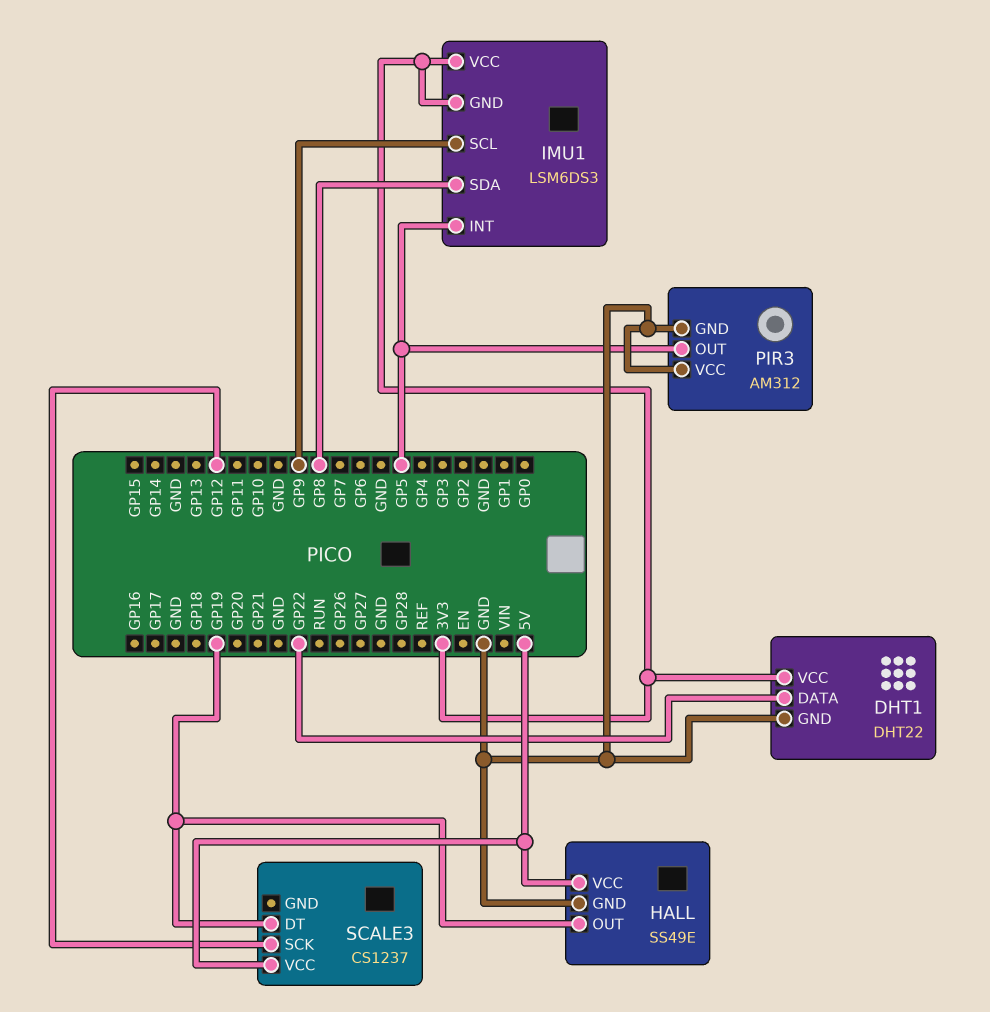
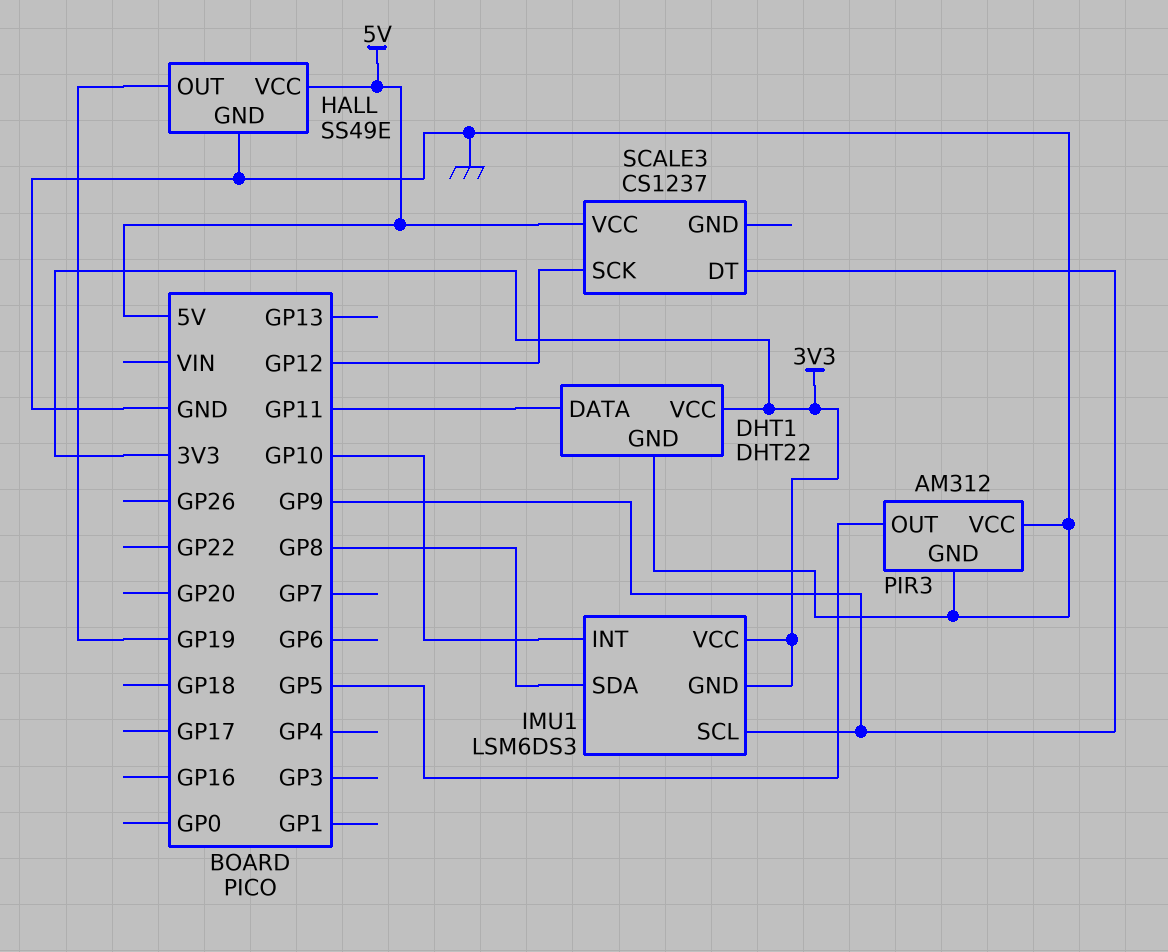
DHT1 pin DATA: GP22 -> GP11
IMU1 pin INT: GP5 -> GP10
SCALE3 pin DT: GP19 -> GP9

